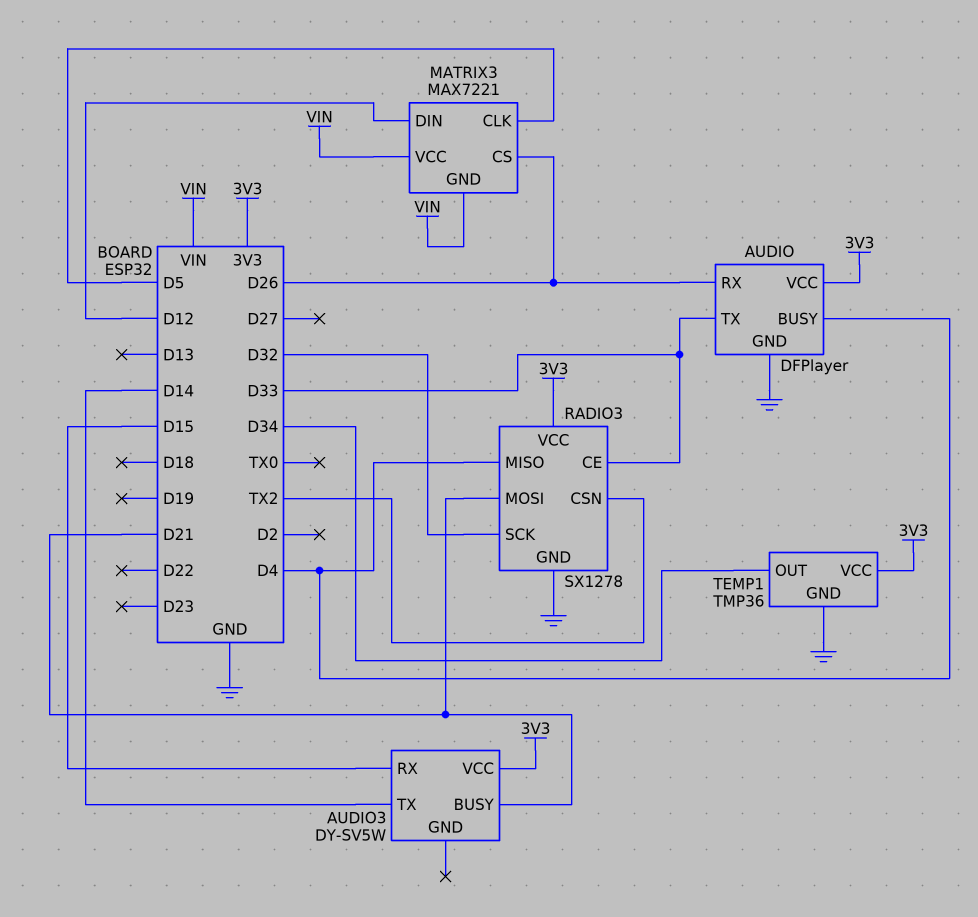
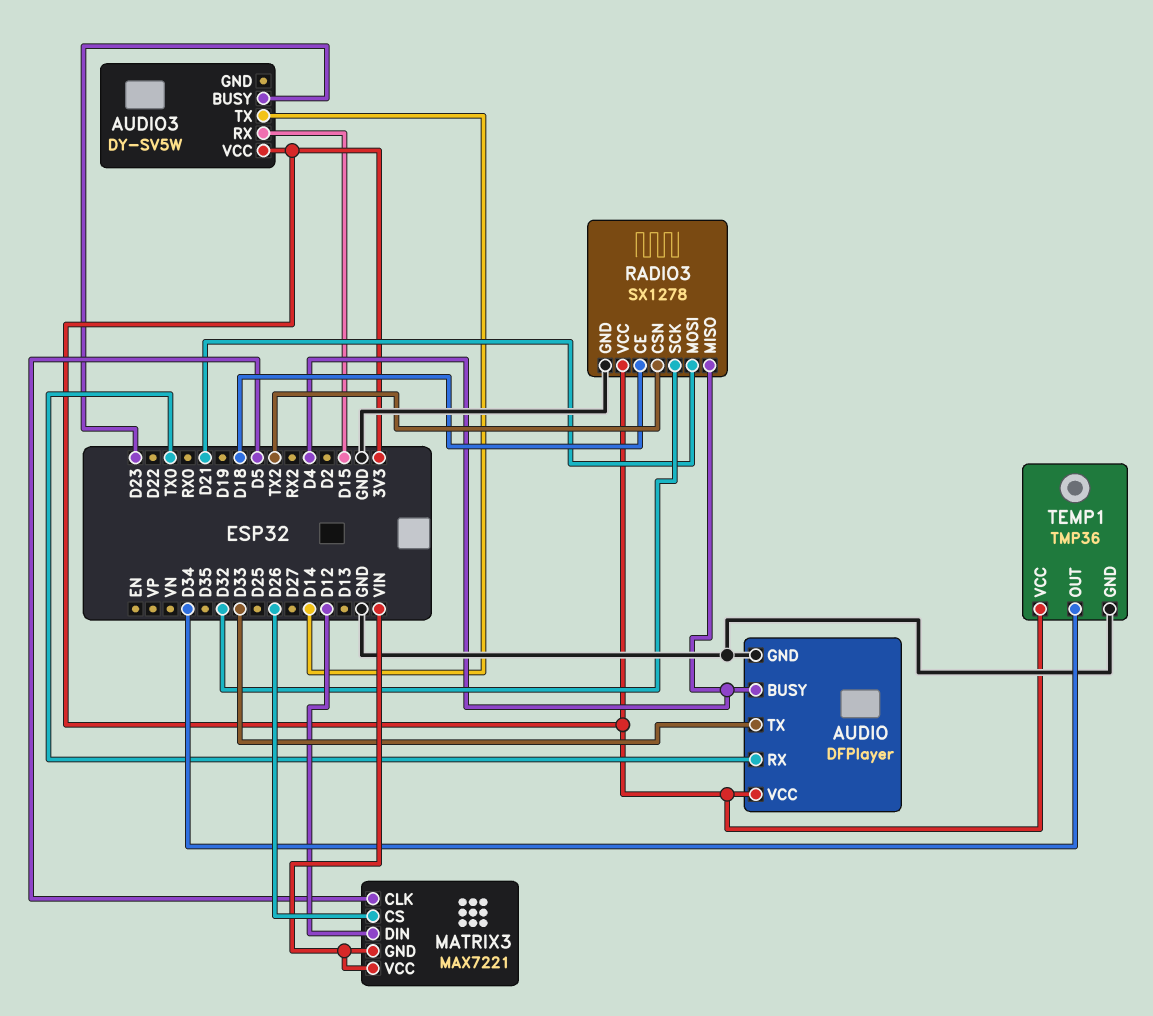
AUDIO pin RX: D26 -> TX0
AUDIO3 pin BUSY: D21 -> D23
RADIO3 pin CE: D33 -> D18

